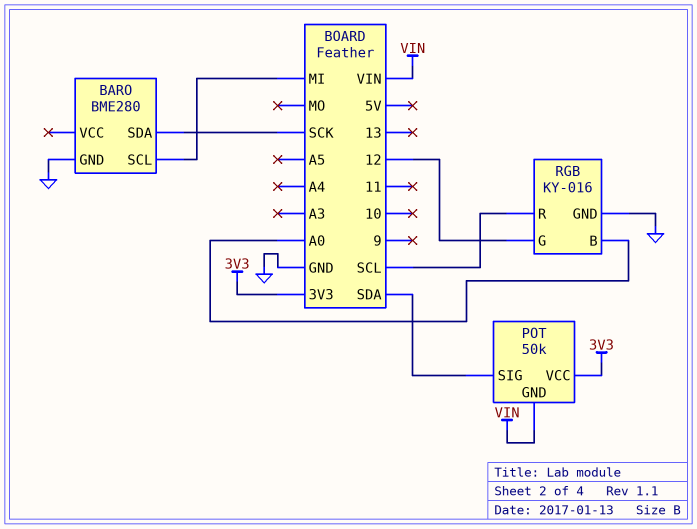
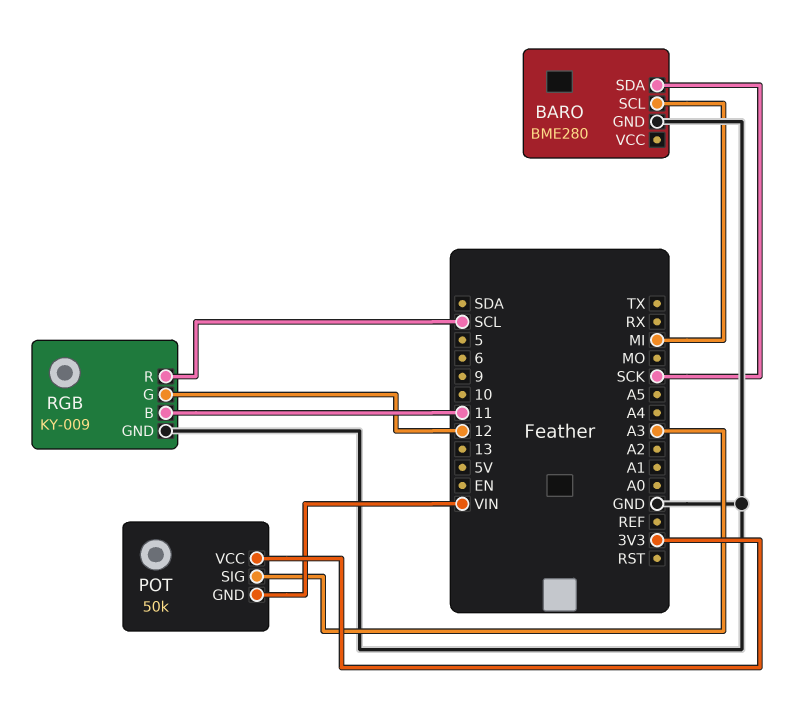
POT pin SIG: SDA -> A3
RGB: KY-016 -> KY-009
RGB pin B: A0 -> 11

